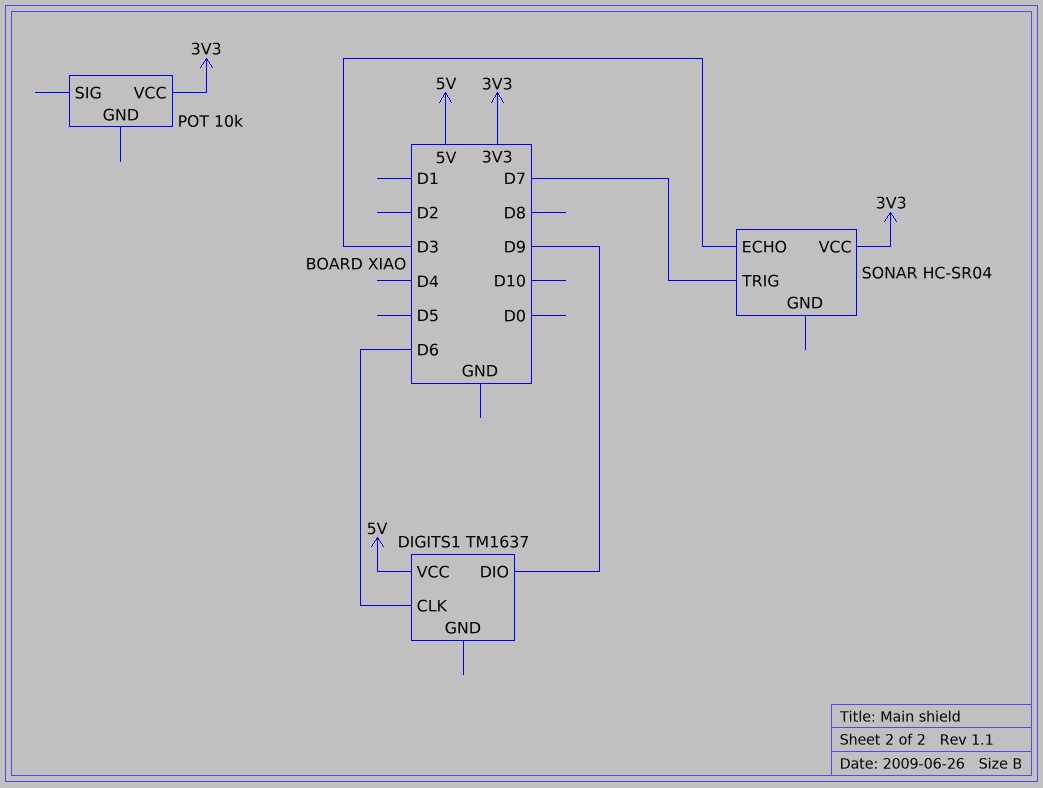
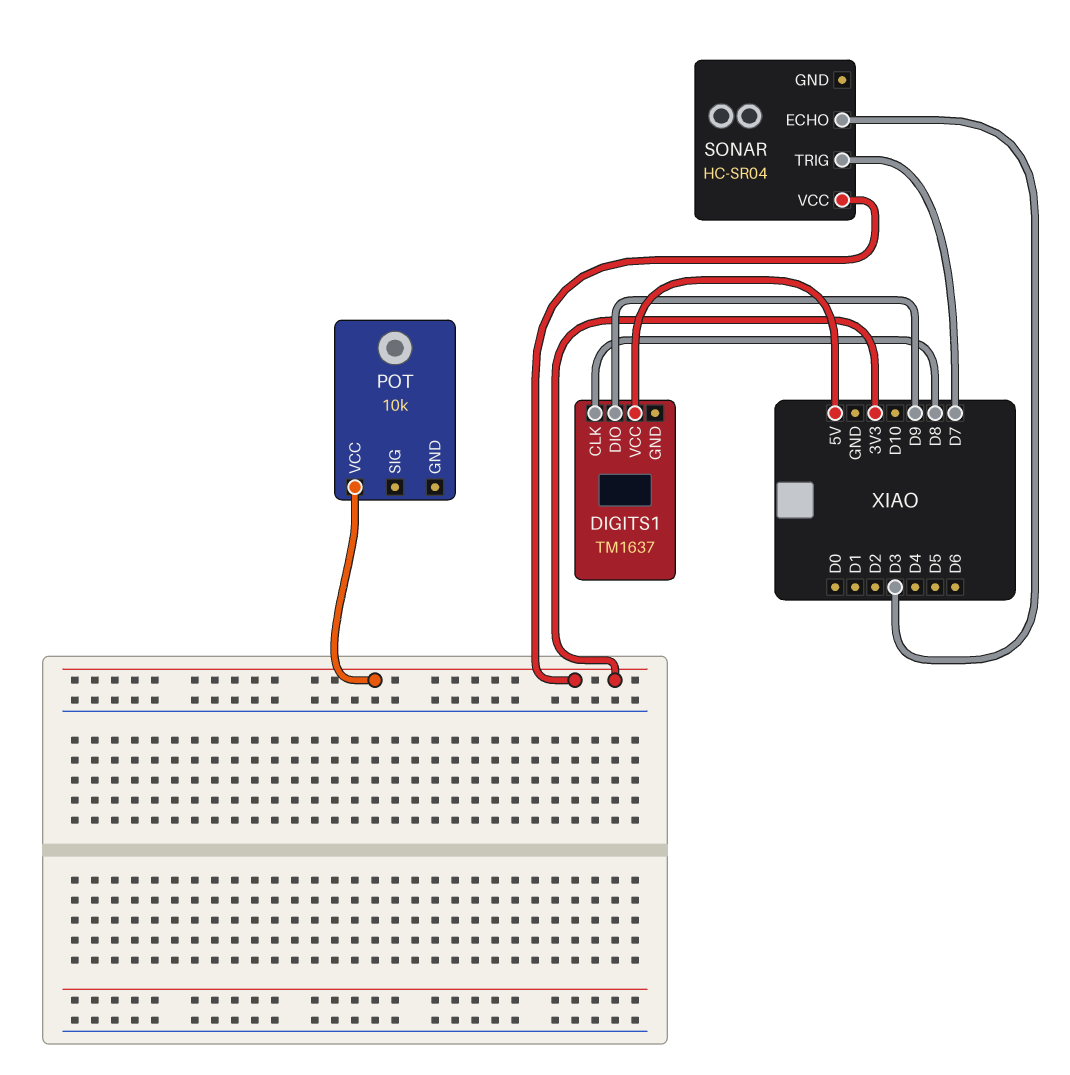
DIGITS1 pin CLK: D6 -> D8

